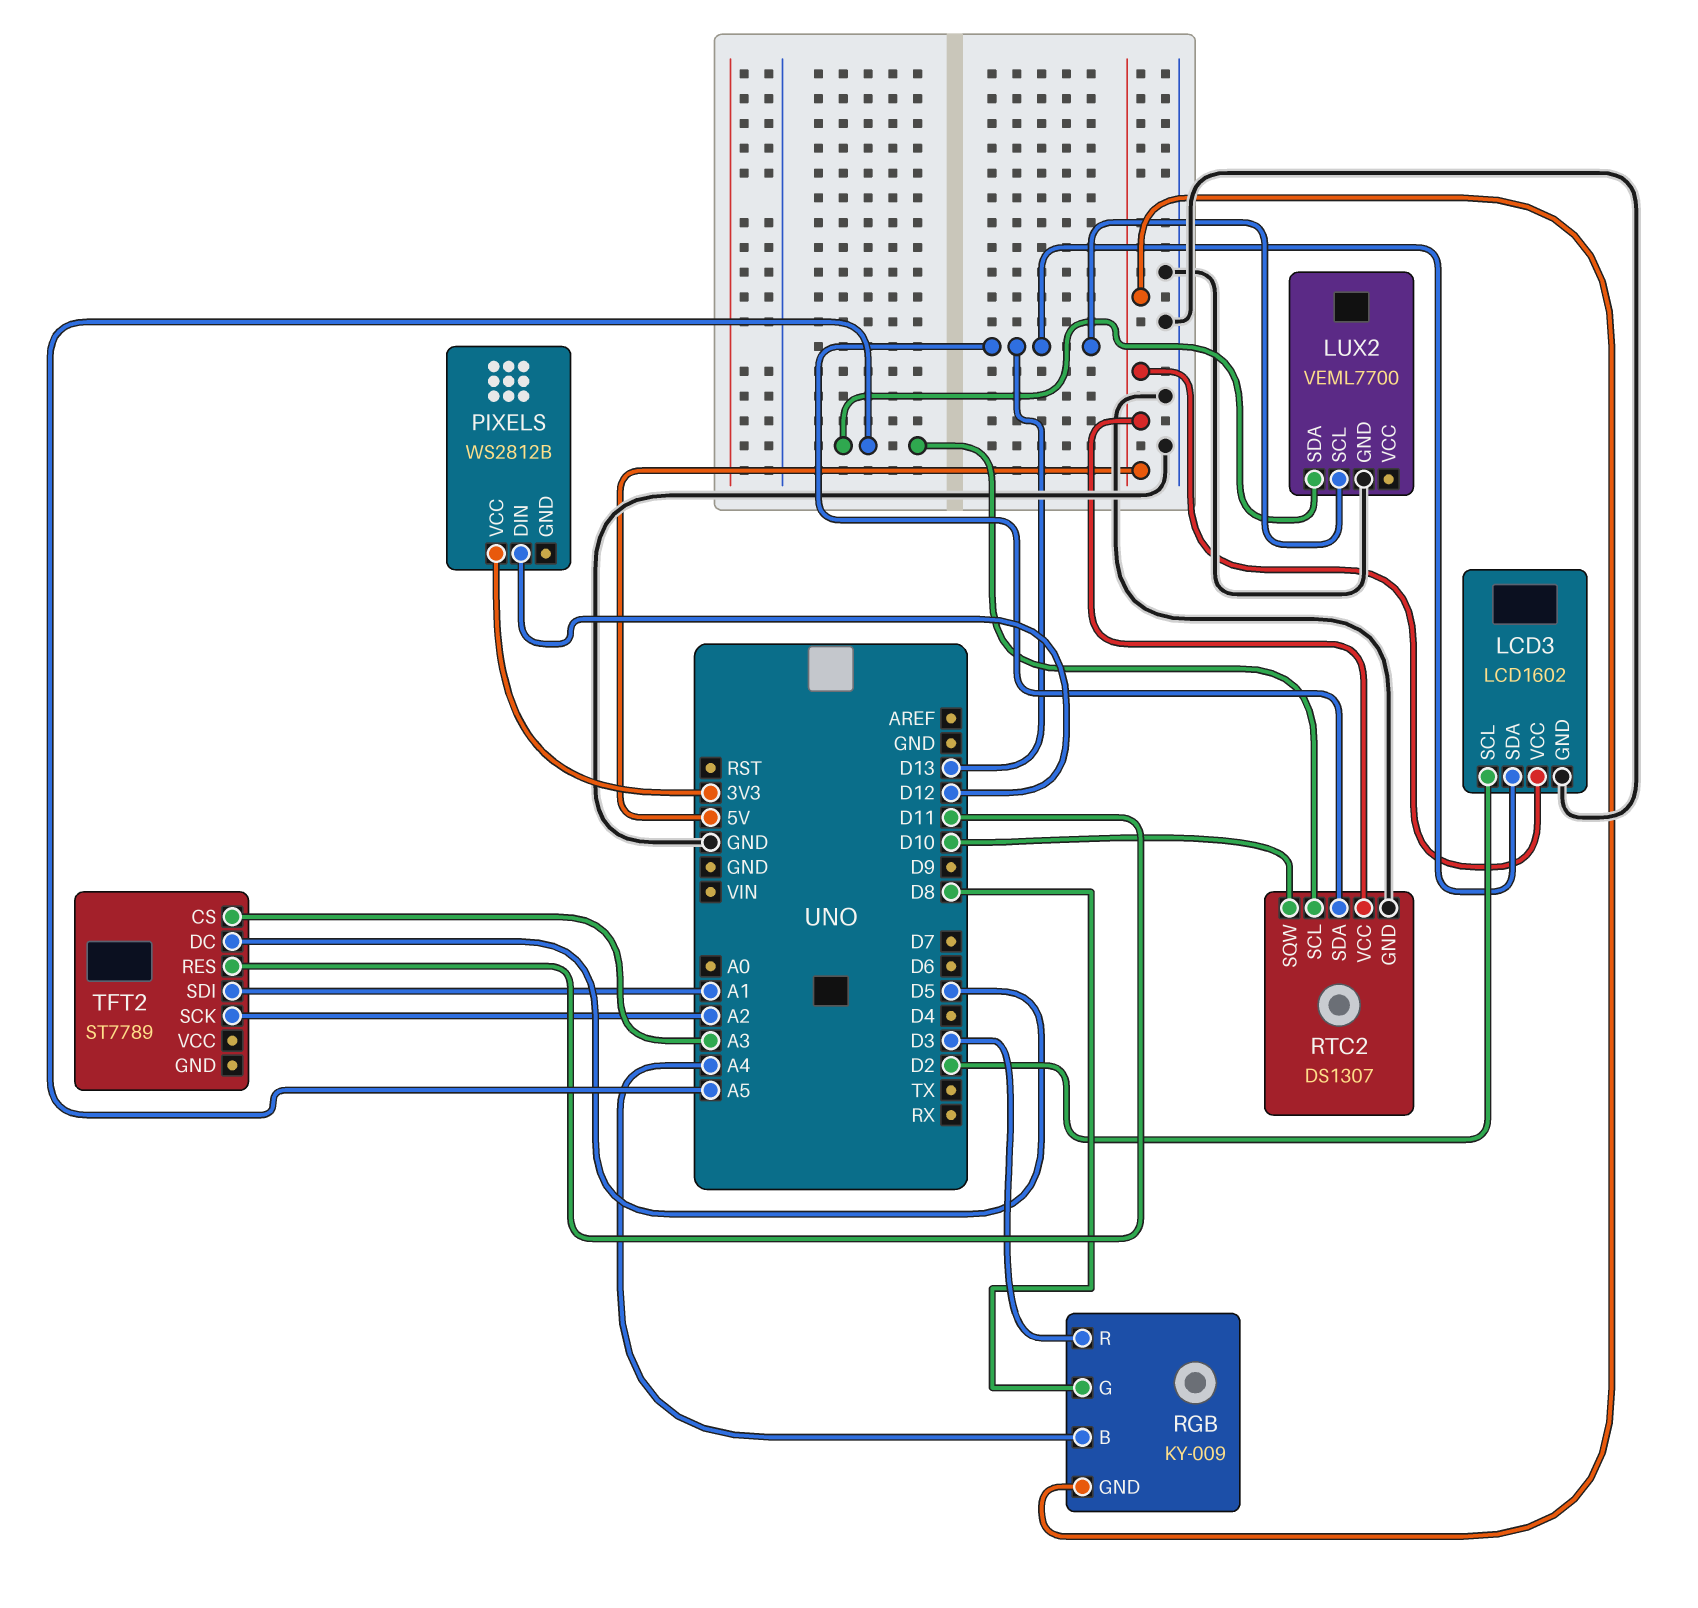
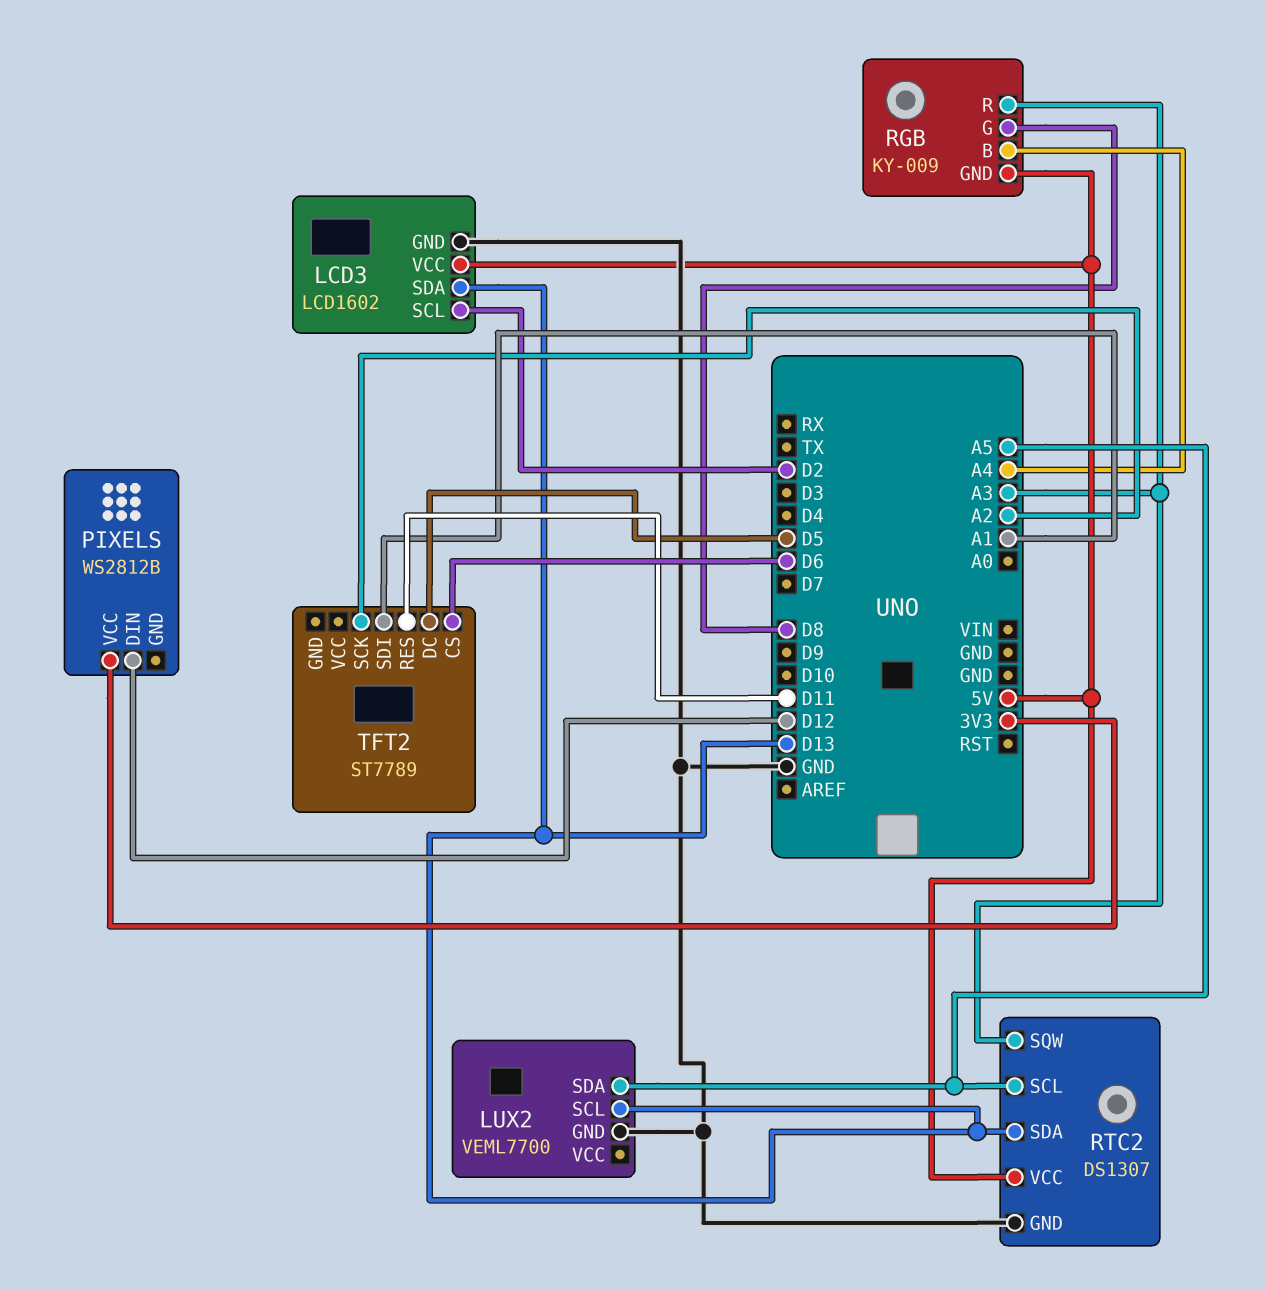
RGB pin R: D3 -> A3
RTC2 pin SQW: D10 -> A3
TFT2 pin CS: A3 -> D6

